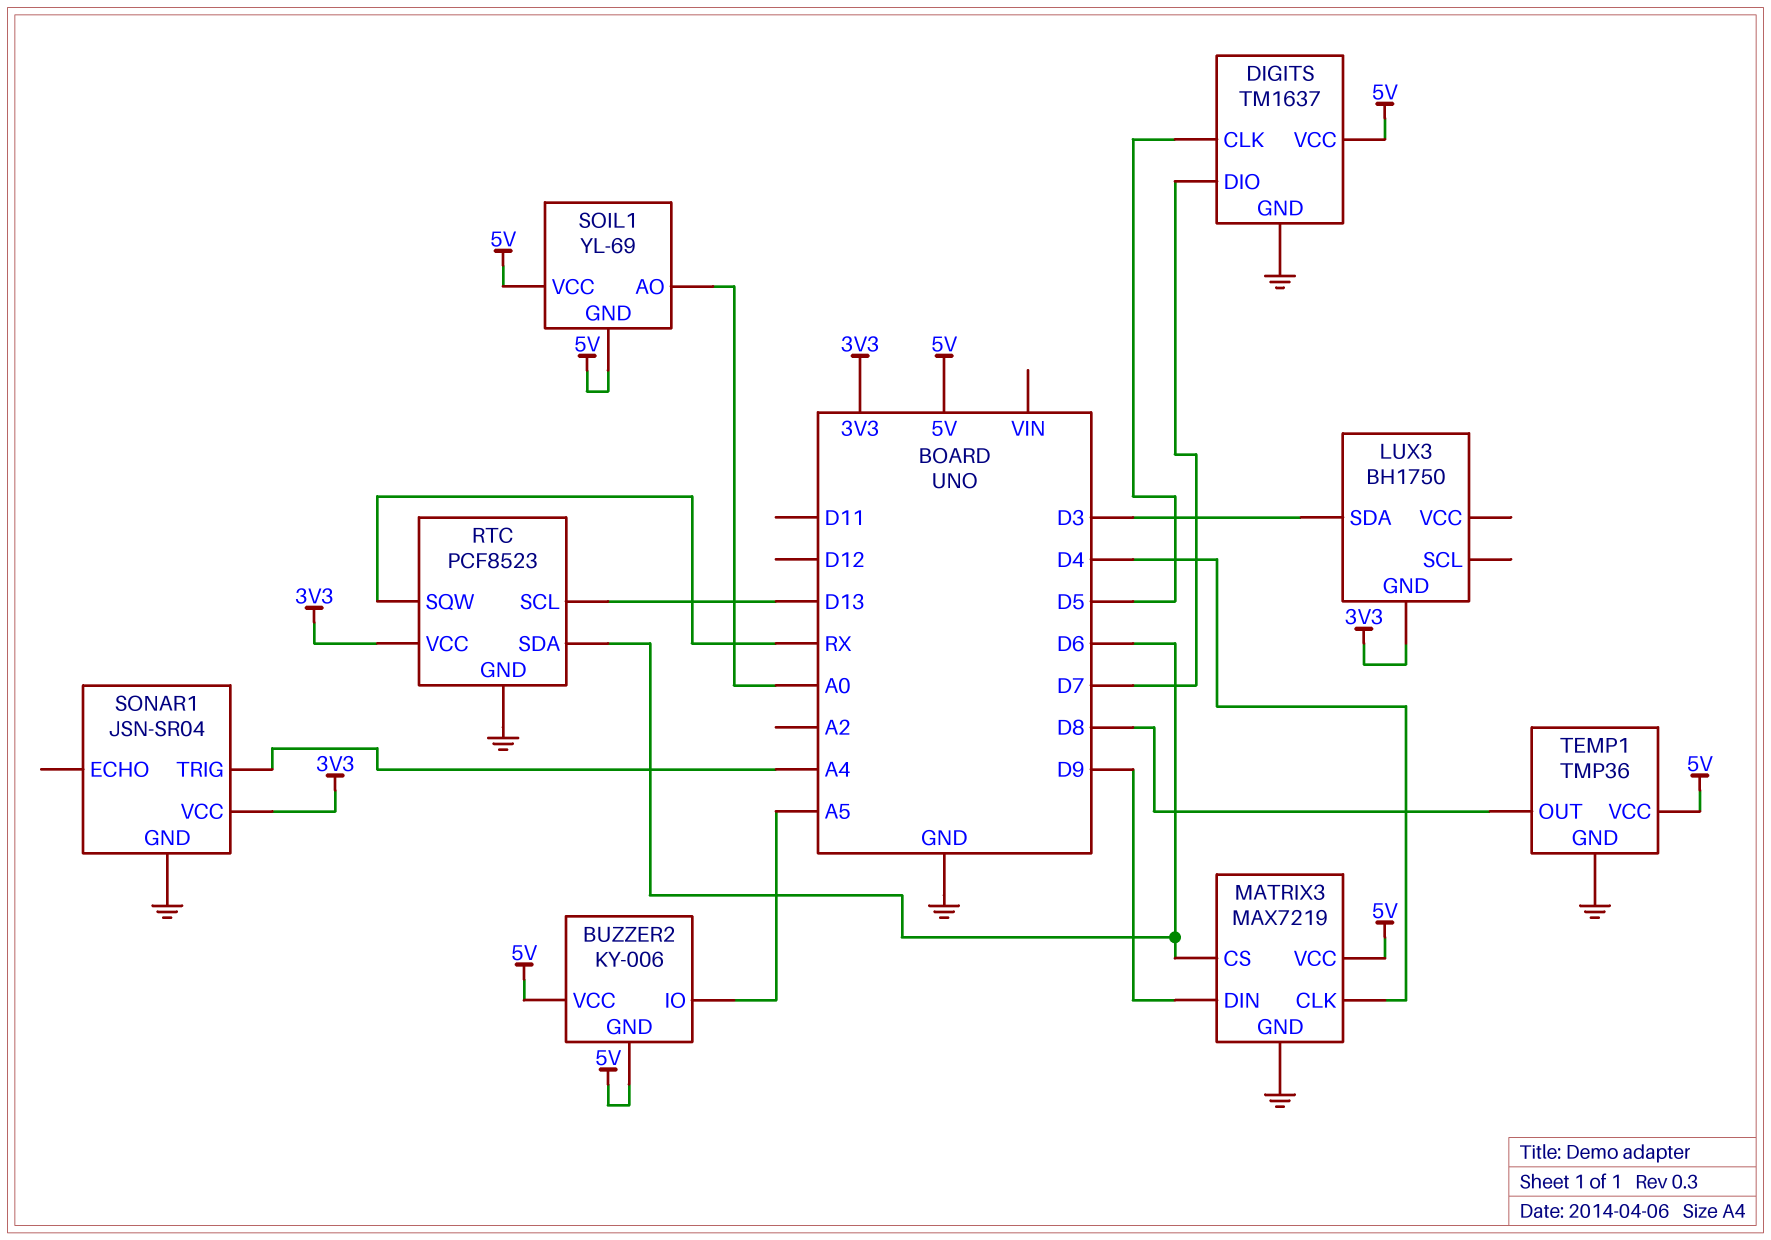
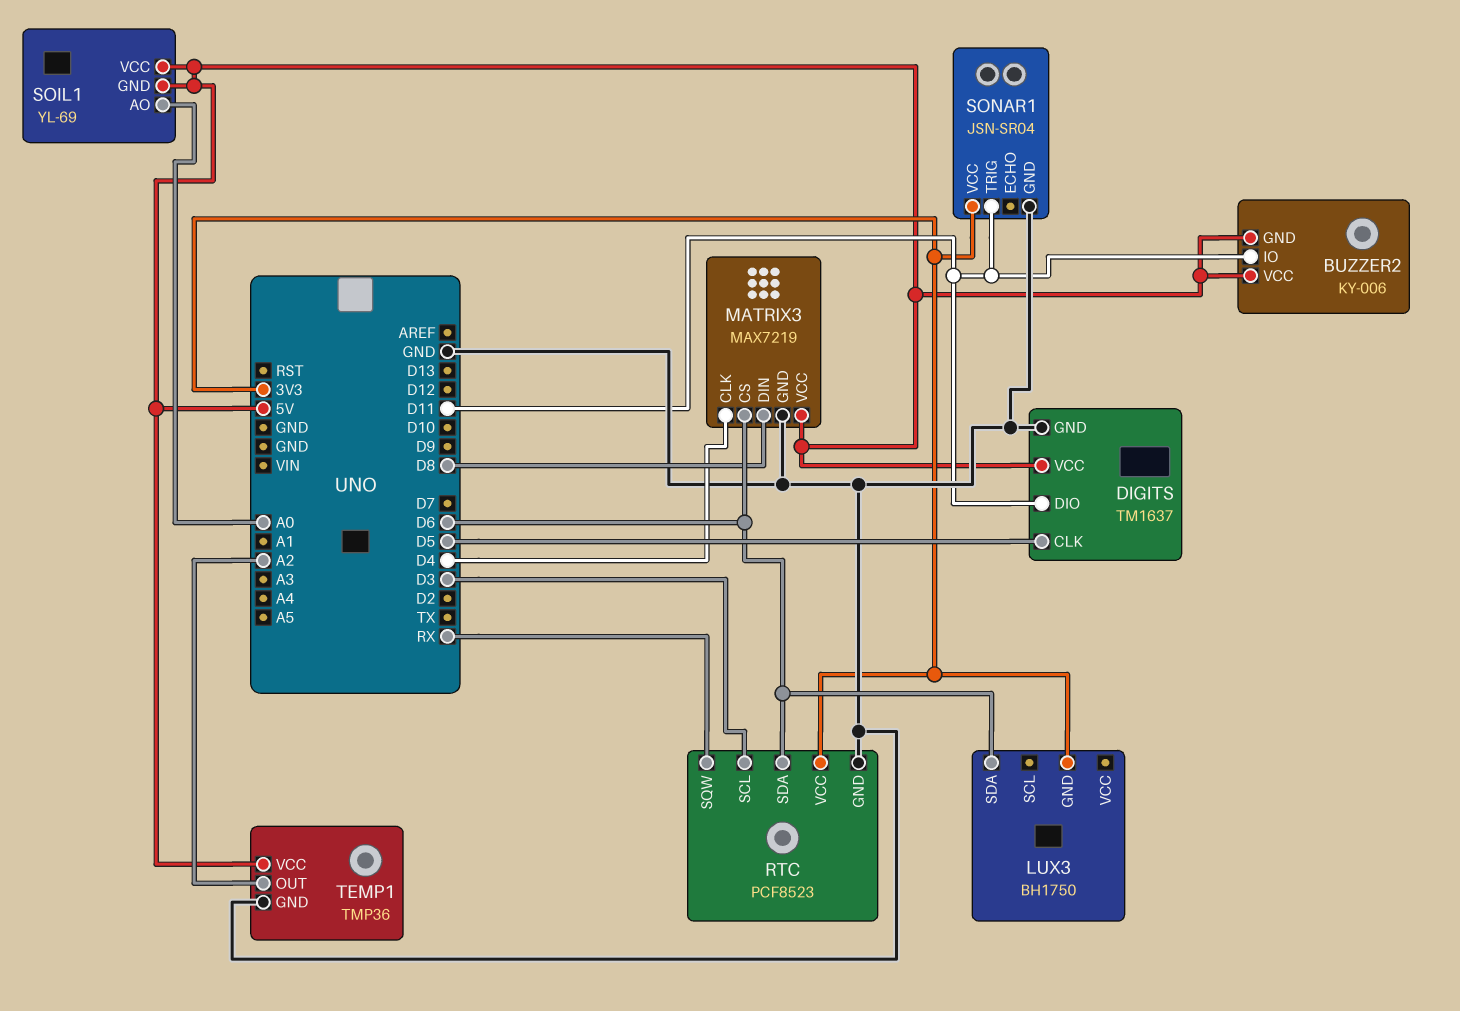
BUZZER2 pin IO: A5 -> D11
DIGITS pin DIO: D7 -> D11
LUX3 pin SDA: D3 -> D6
MATRIX3 pin DIN: D9 -> D8
RTC pin SCL: D13 -> D3
SONAR1 pin TRIG: A4 -> D11
TEMP1 pin OUT: D8 -> A2

